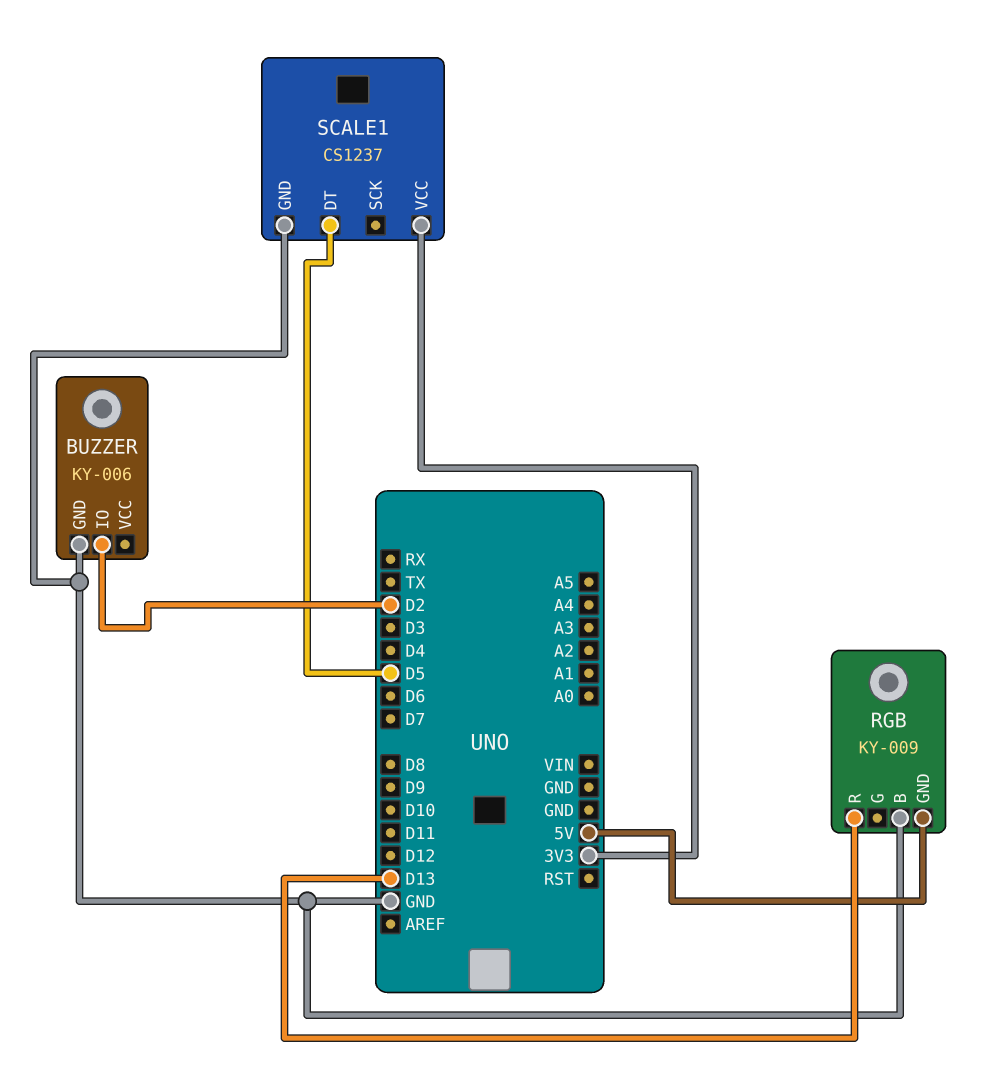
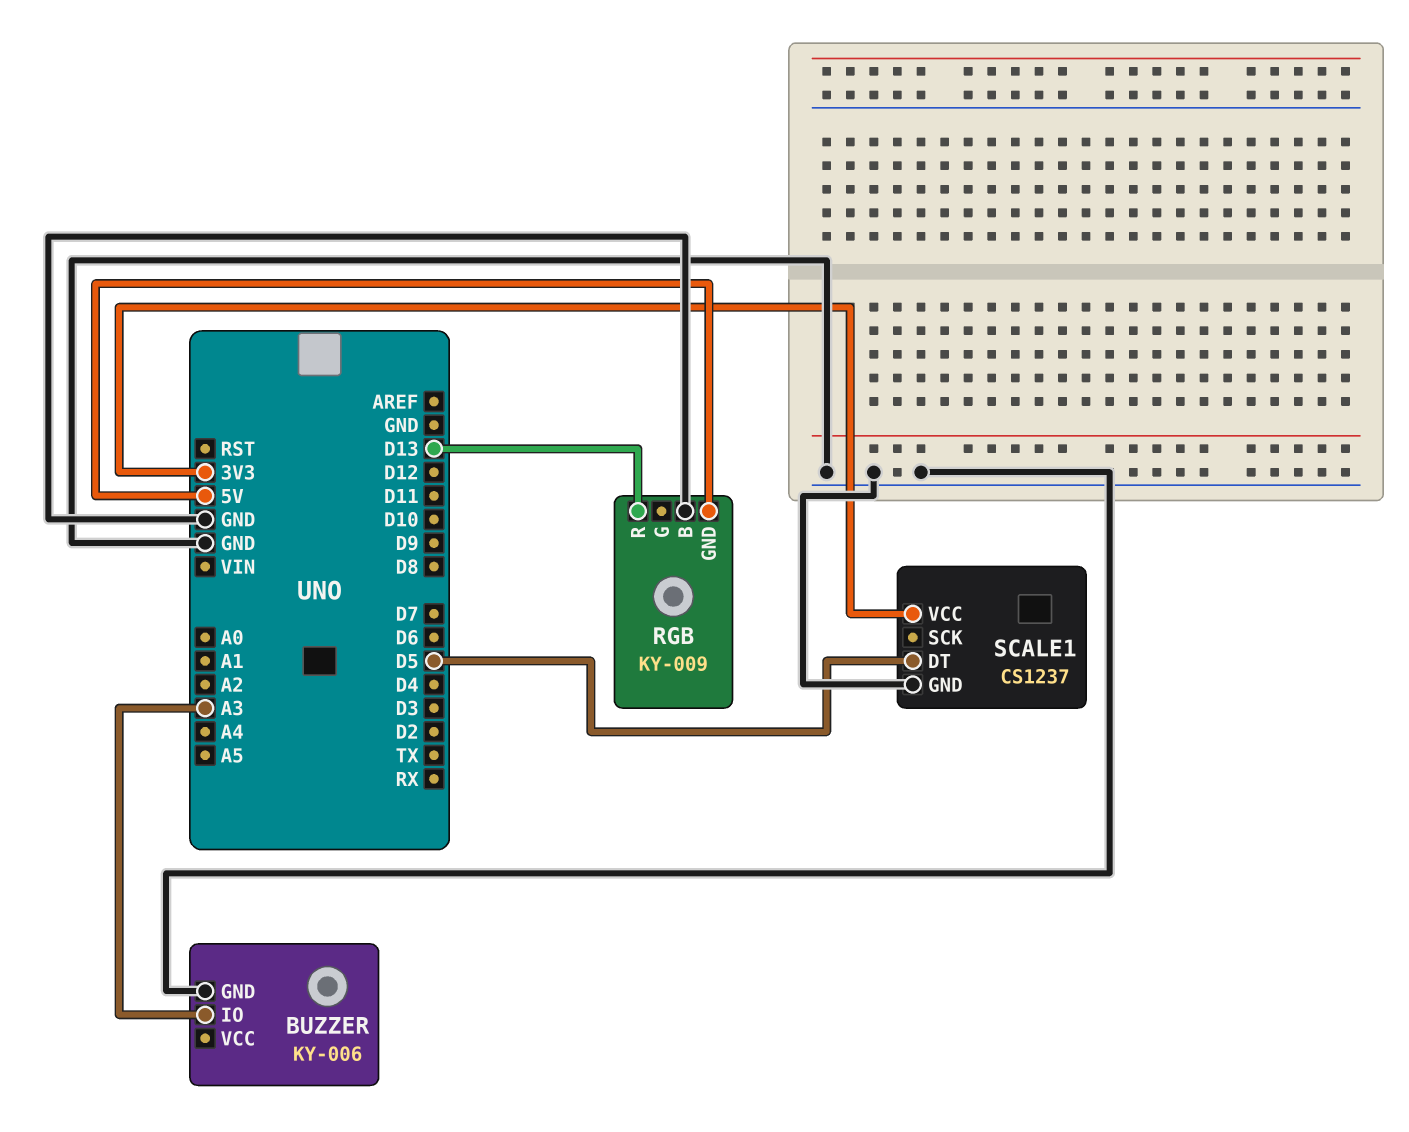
BUZZER pin IO: D2 -> A3

